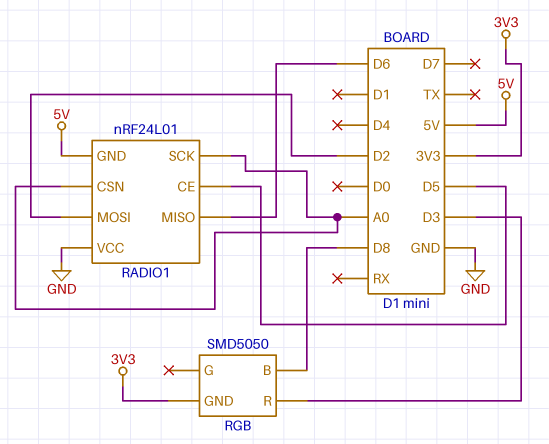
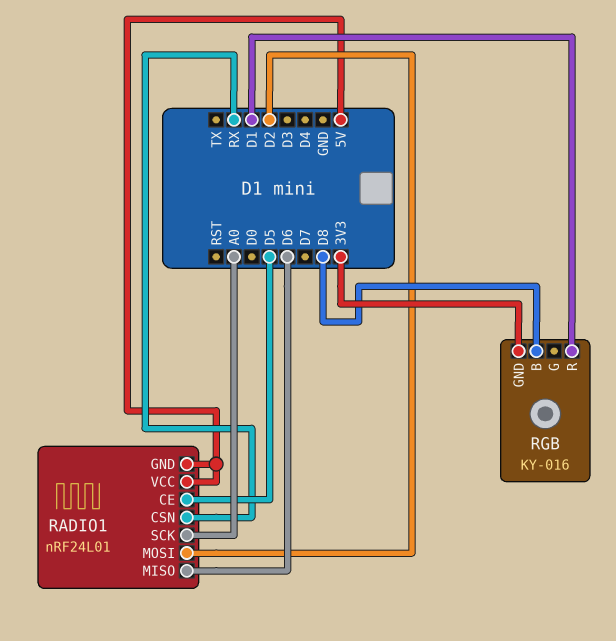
RADIO1 pin CSN: A0 -> RX
RADIO1 pin VCC: GND -> 5V
RGB: SMD5050 -> KY-016
RGB pin R: D3 -> D1

